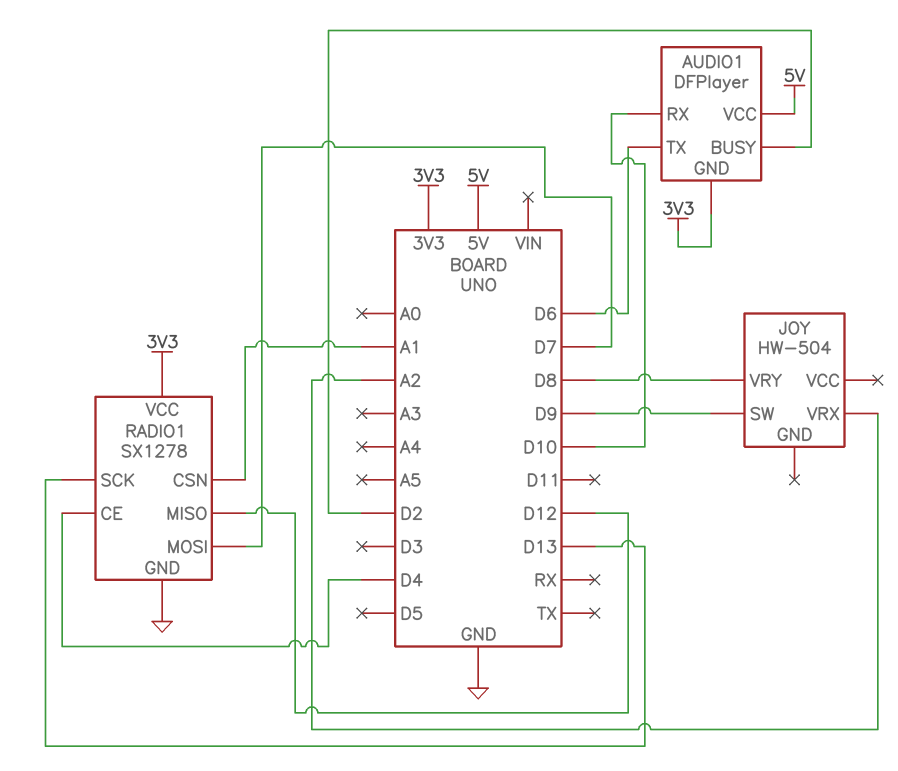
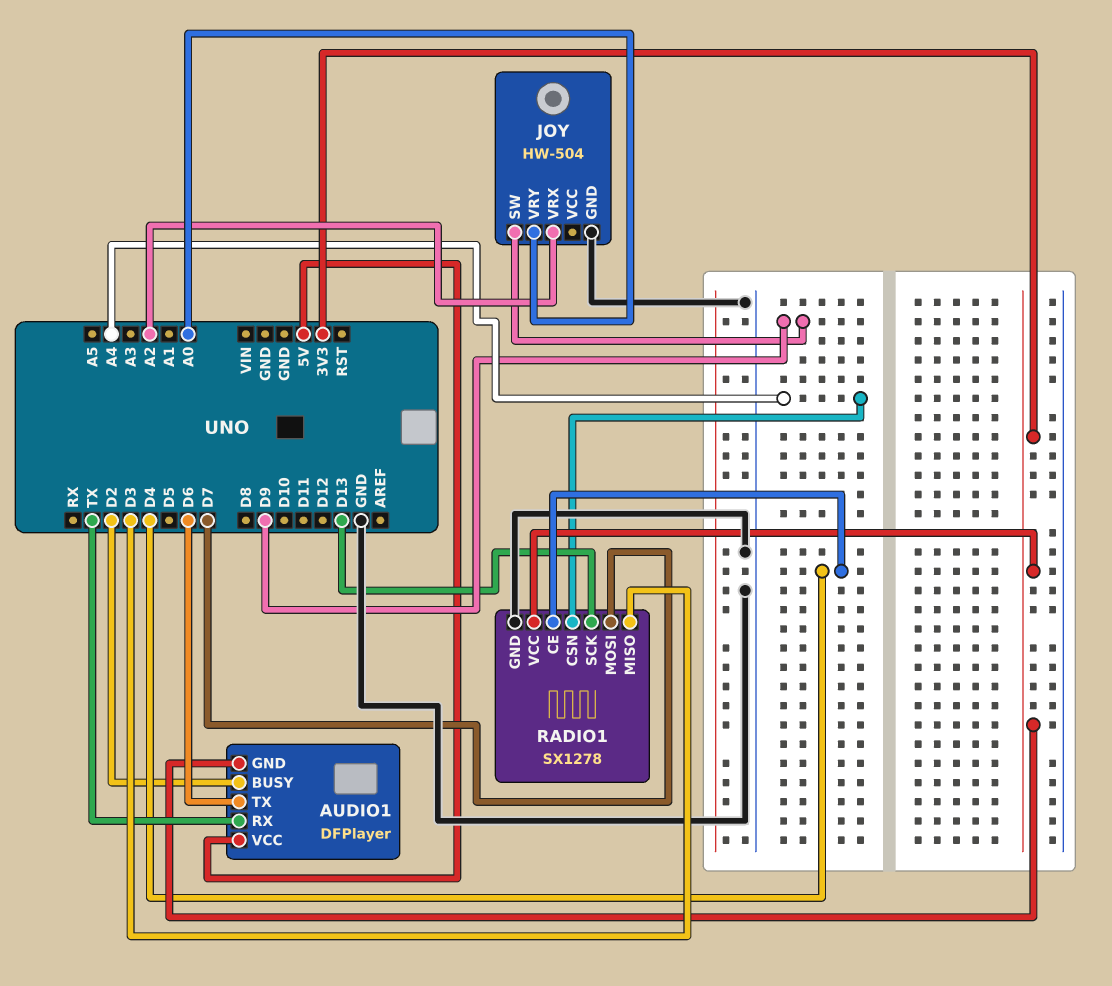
AUDIO1 pin RX: D10 -> TX
JOY pin GND: none -> GND
JOY pin VRY: D8 -> A0
RADIO1 pin CSN: A1 -> A4
RADIO1 pin MISO: D12 -> D3

